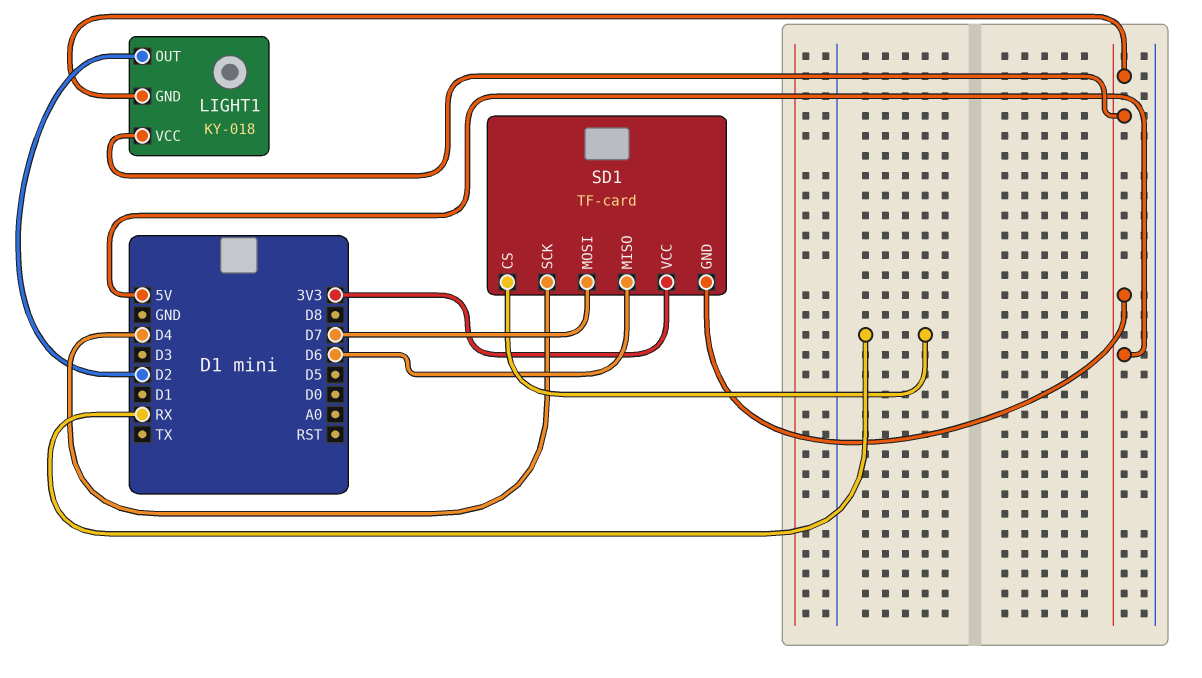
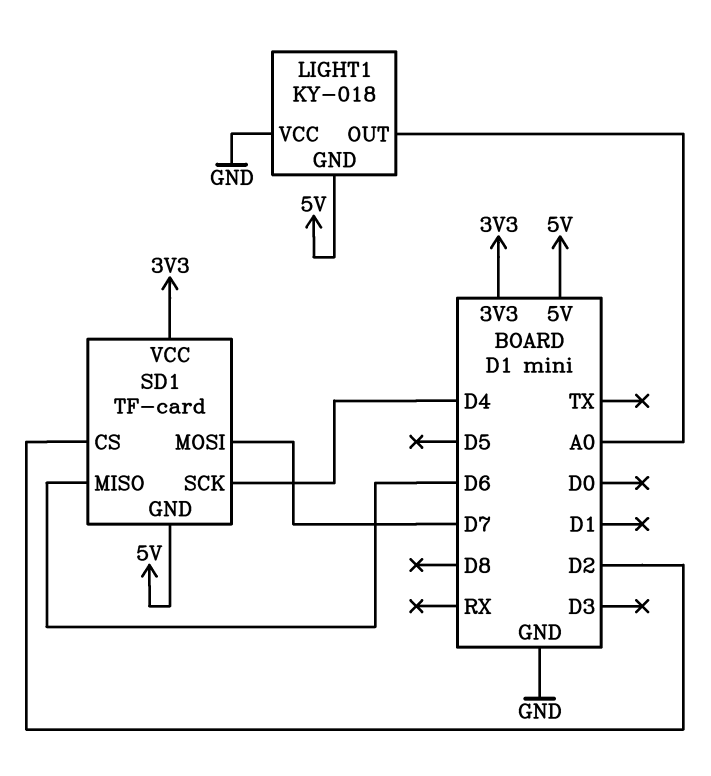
LIGHT1 pin OUT: D2 -> A0
LIGHT1 pin VCC: 5V -> GND
SD1 pin CS: RX -> D2

